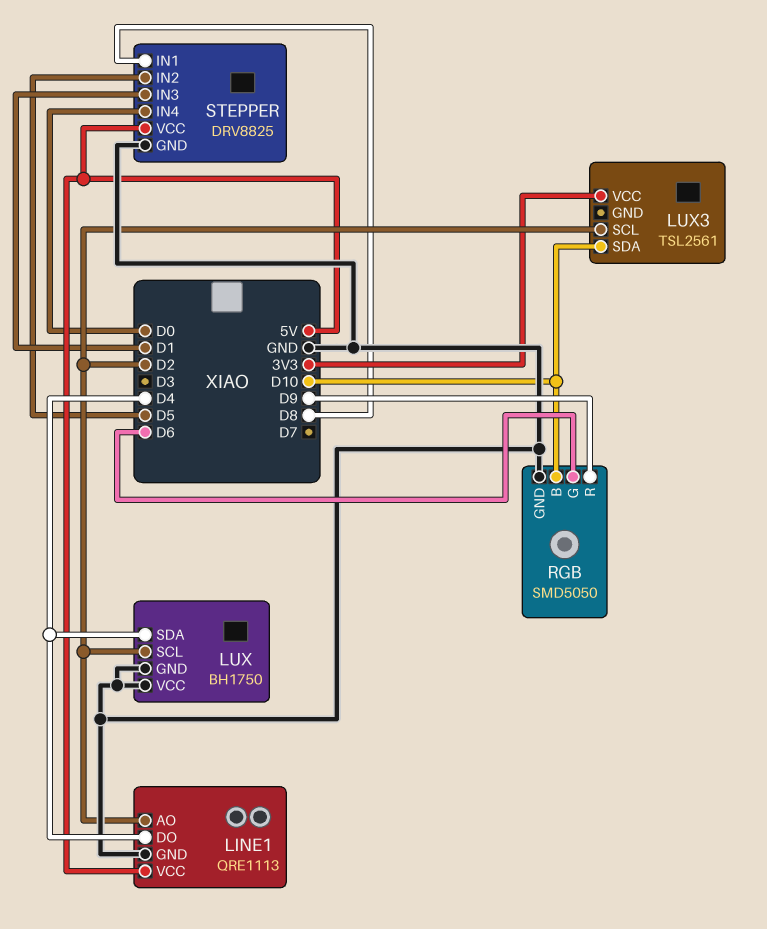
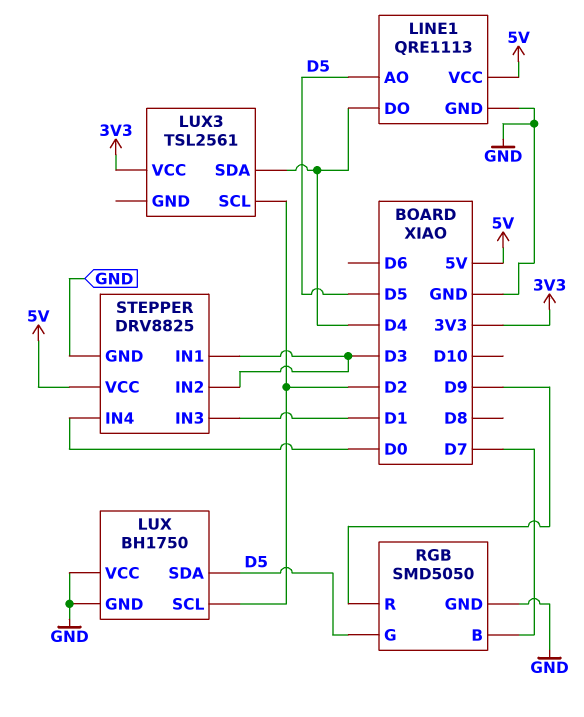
LINE1 pin AO: D2 -> D5
LUX pin SDA: D4 -> D5
LUX3 pin SDA: D10 -> D4
RGB pin B: D10 -> D7
RGB pin G: D6 -> D5
STEPPER pin IN1: D8 -> D3
STEPPER pin IN2: D5 -> D3

